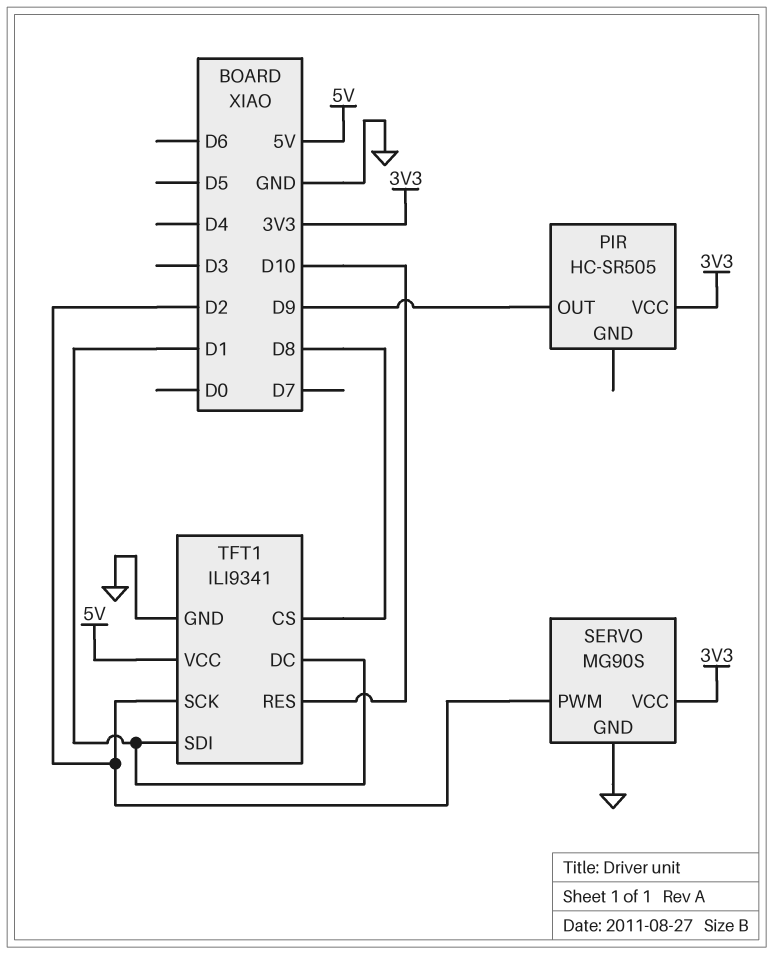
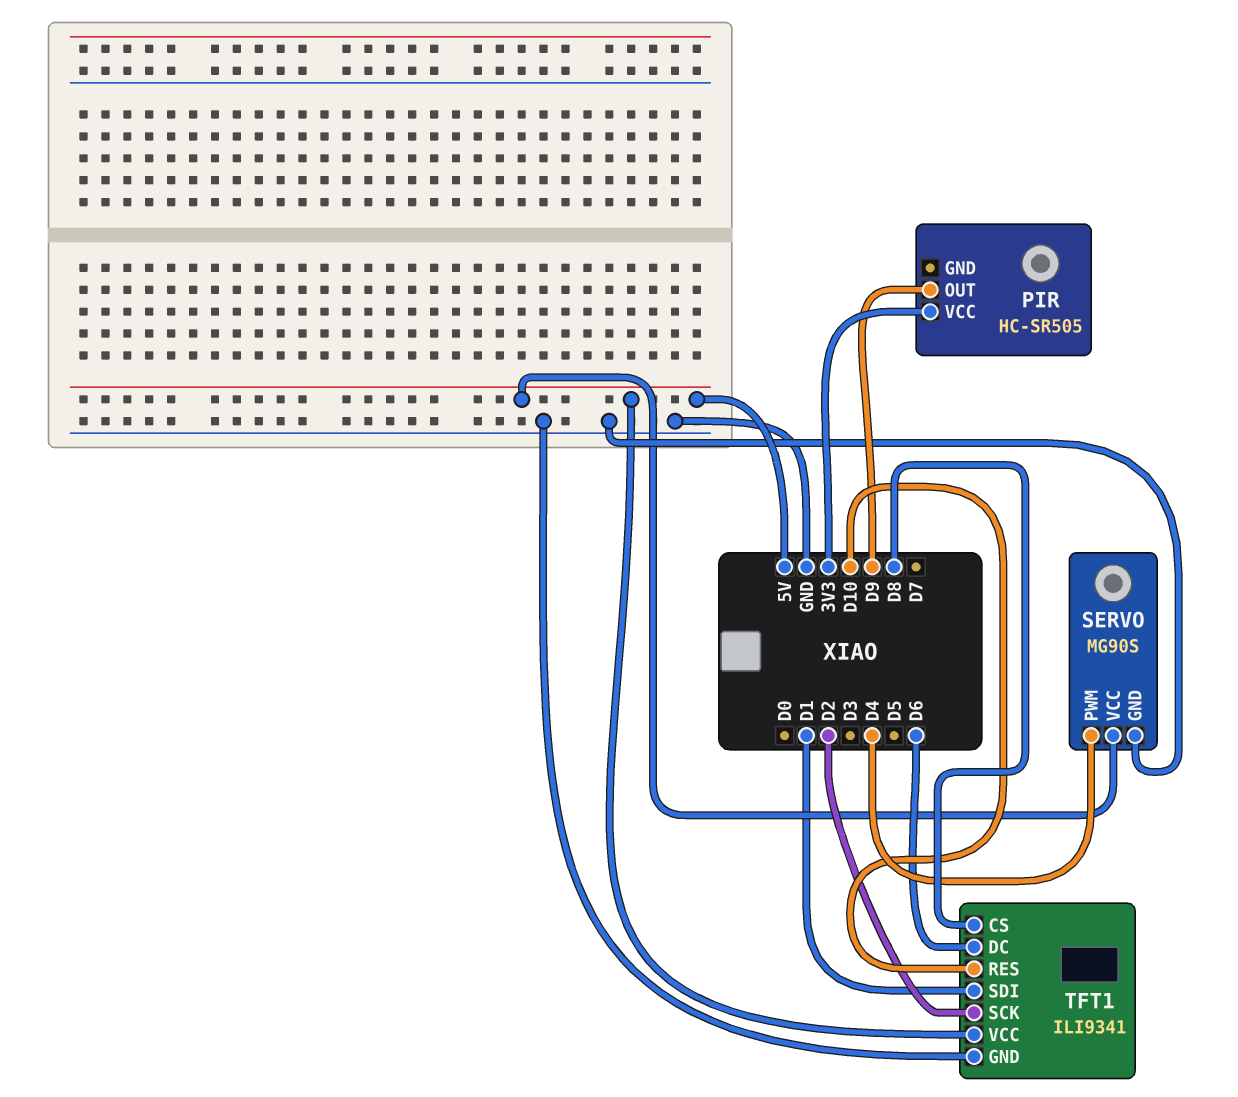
SERVO pin PWM: D2 -> D4
SERVO pin VCC: 3V3 -> 5V
TFT1 pin DC: D1 -> D6

